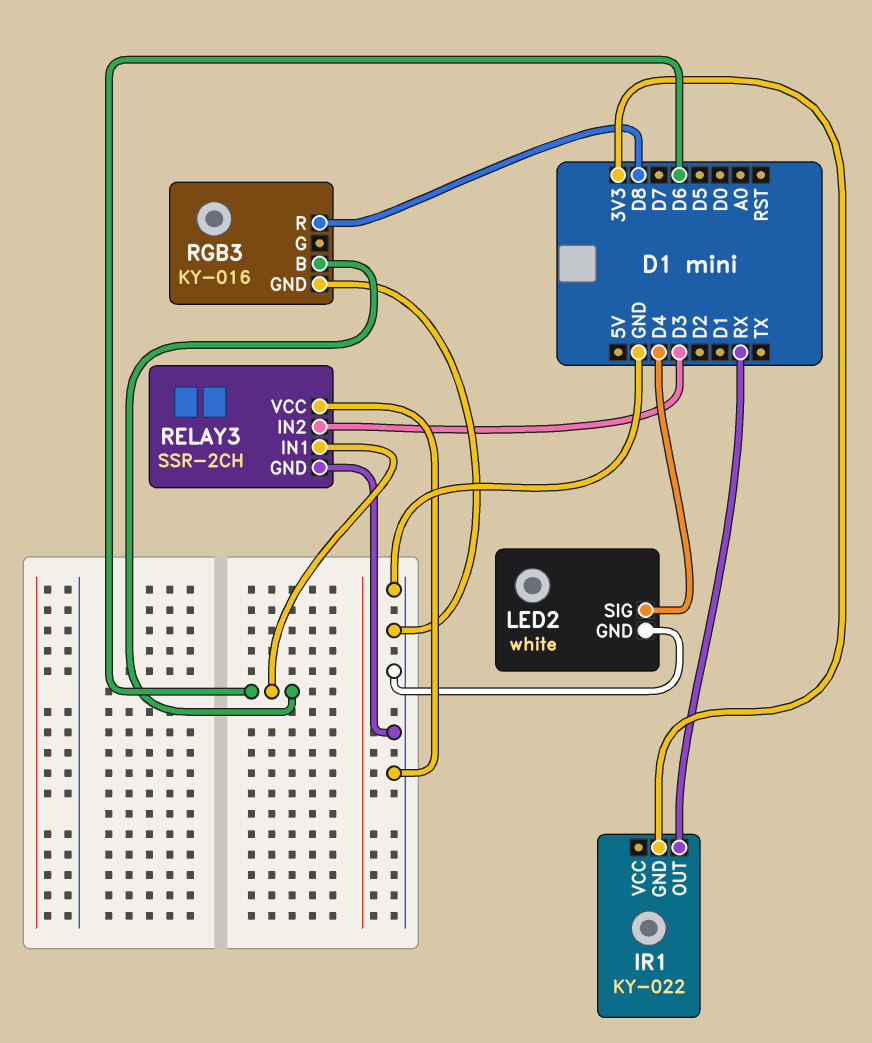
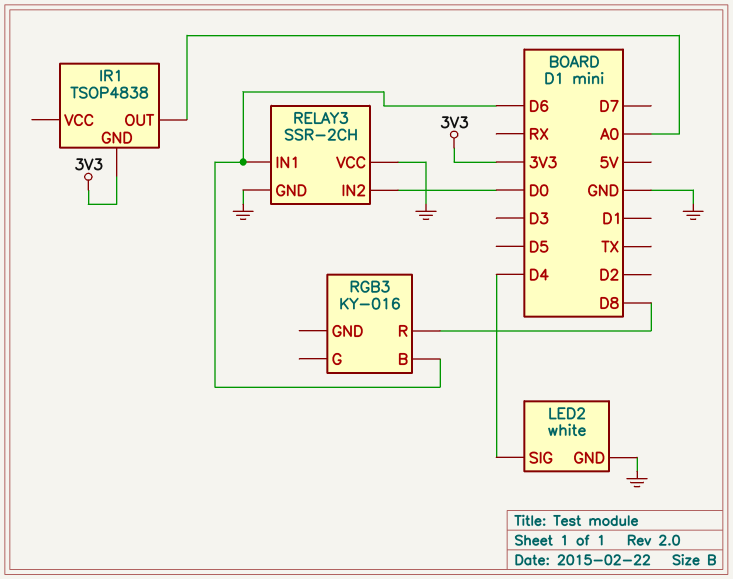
IR1: KY-022 -> TSOP4838
IR1 pin OUT: RX -> A0
RELAY3 pin IN2: D3 -> D0
RGB3 pin GND: GND -> none

